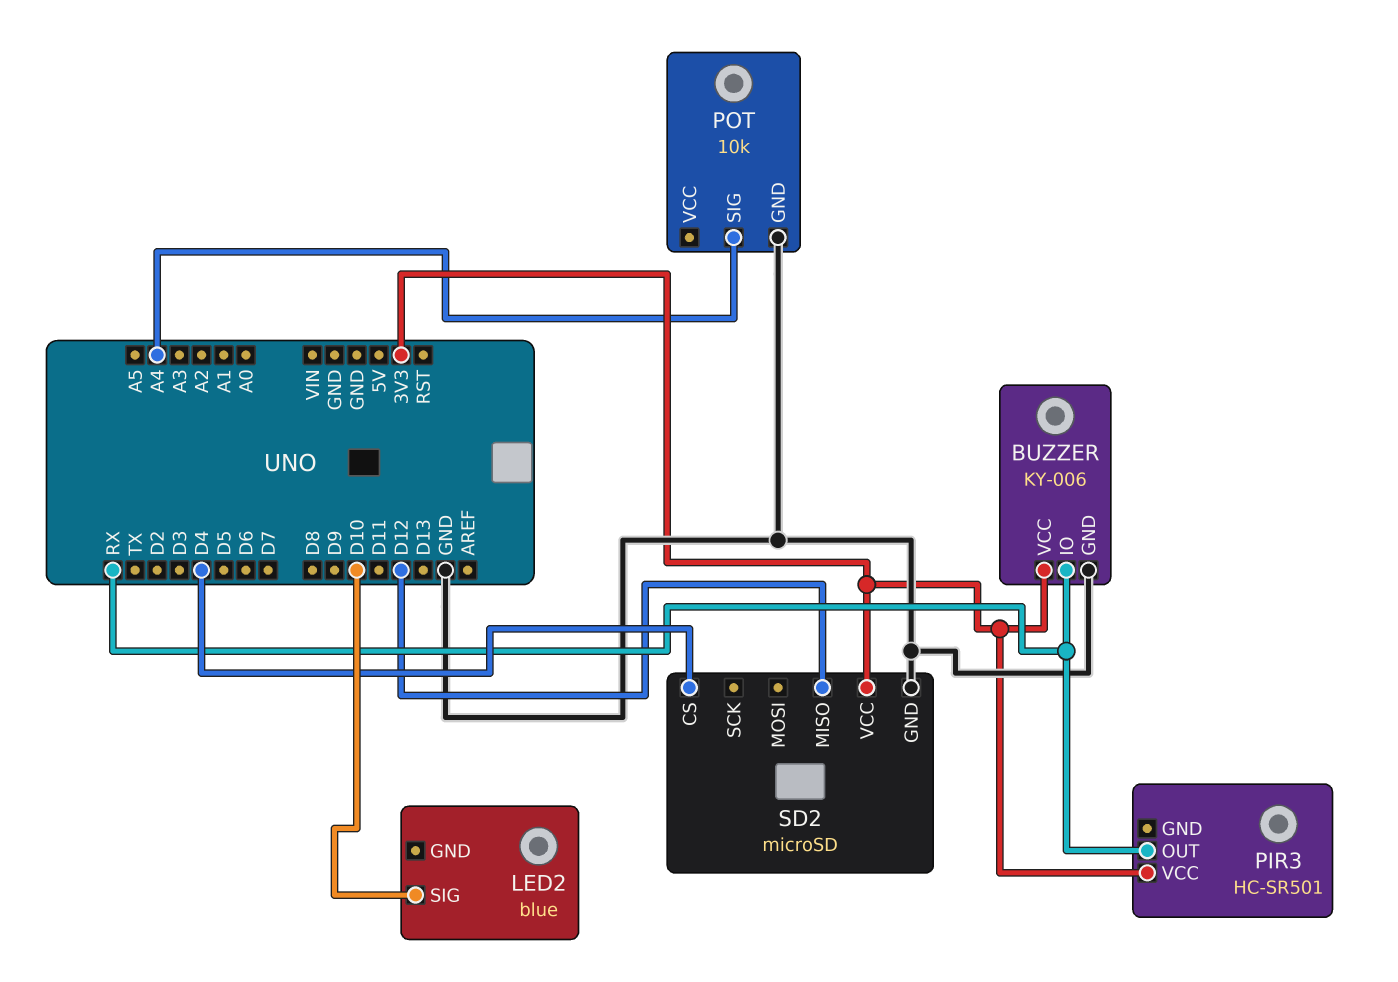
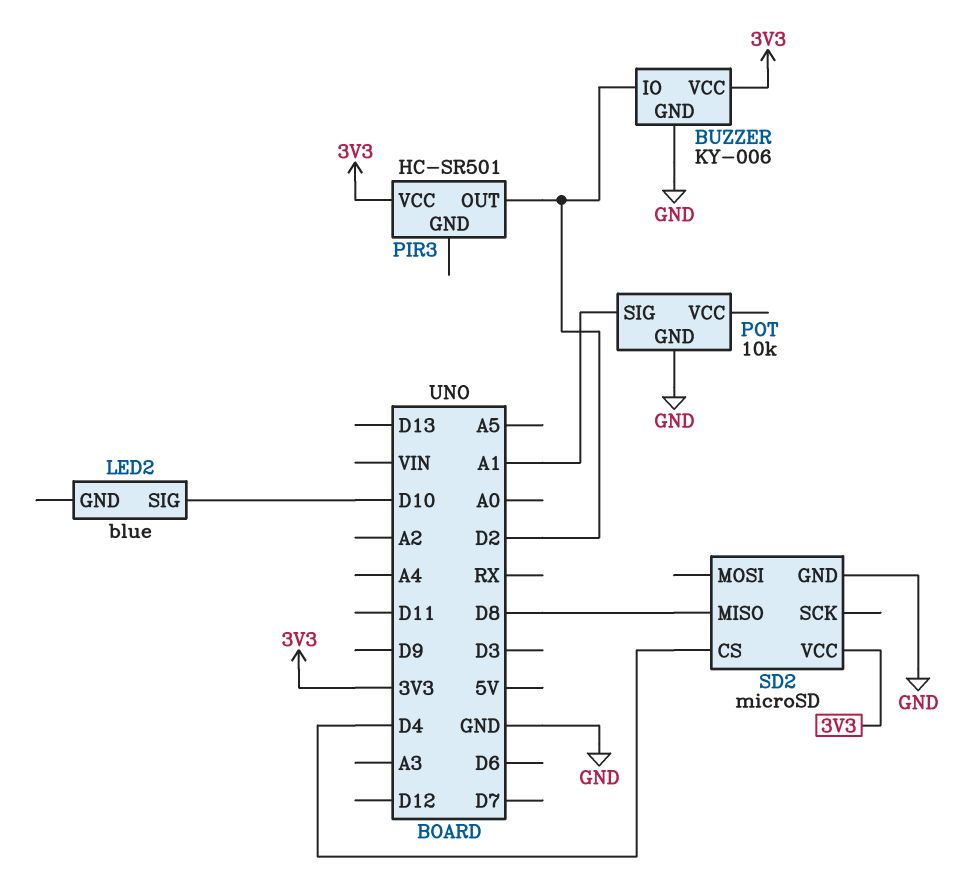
BUZZER pin IO: RX -> D2
PIR3 pin OUT: RX -> D2
POT pin SIG: A4 -> A1
SD2 pin MISO: D12 -> D8

